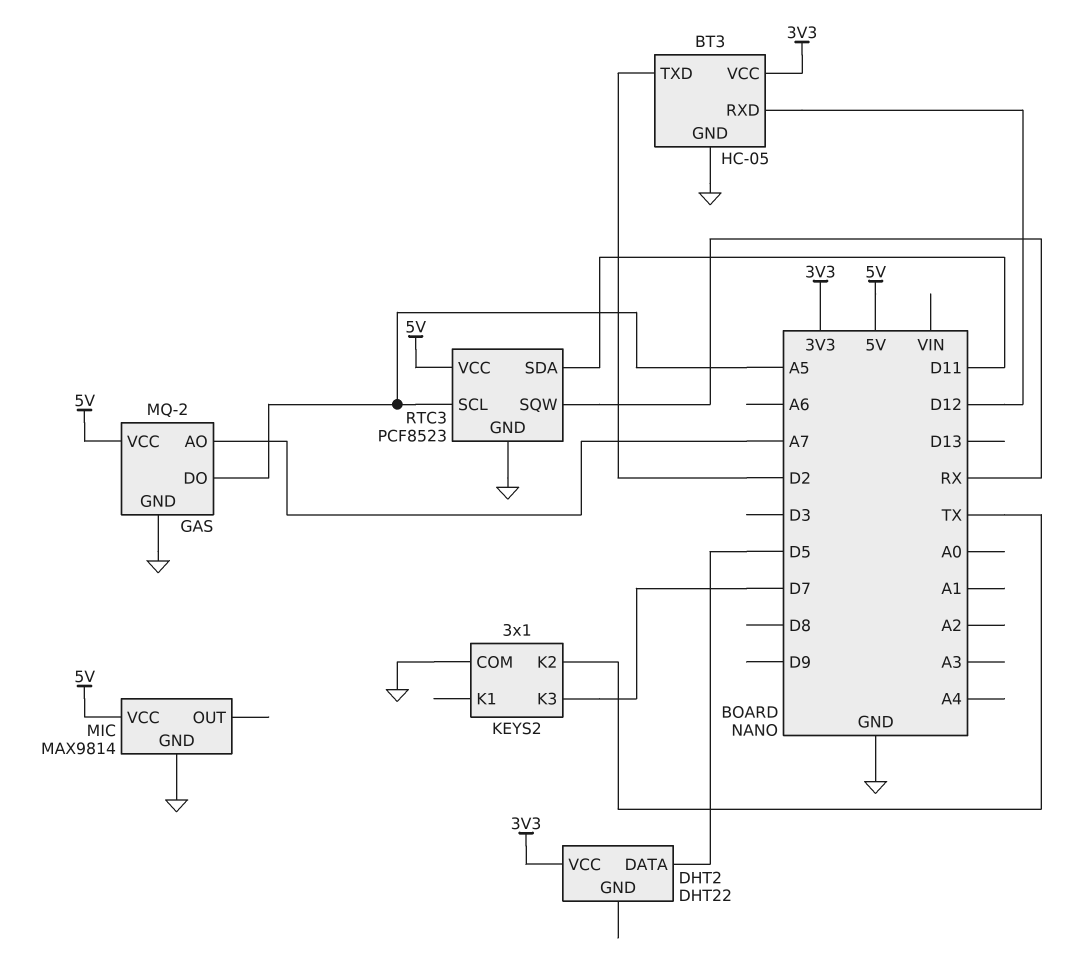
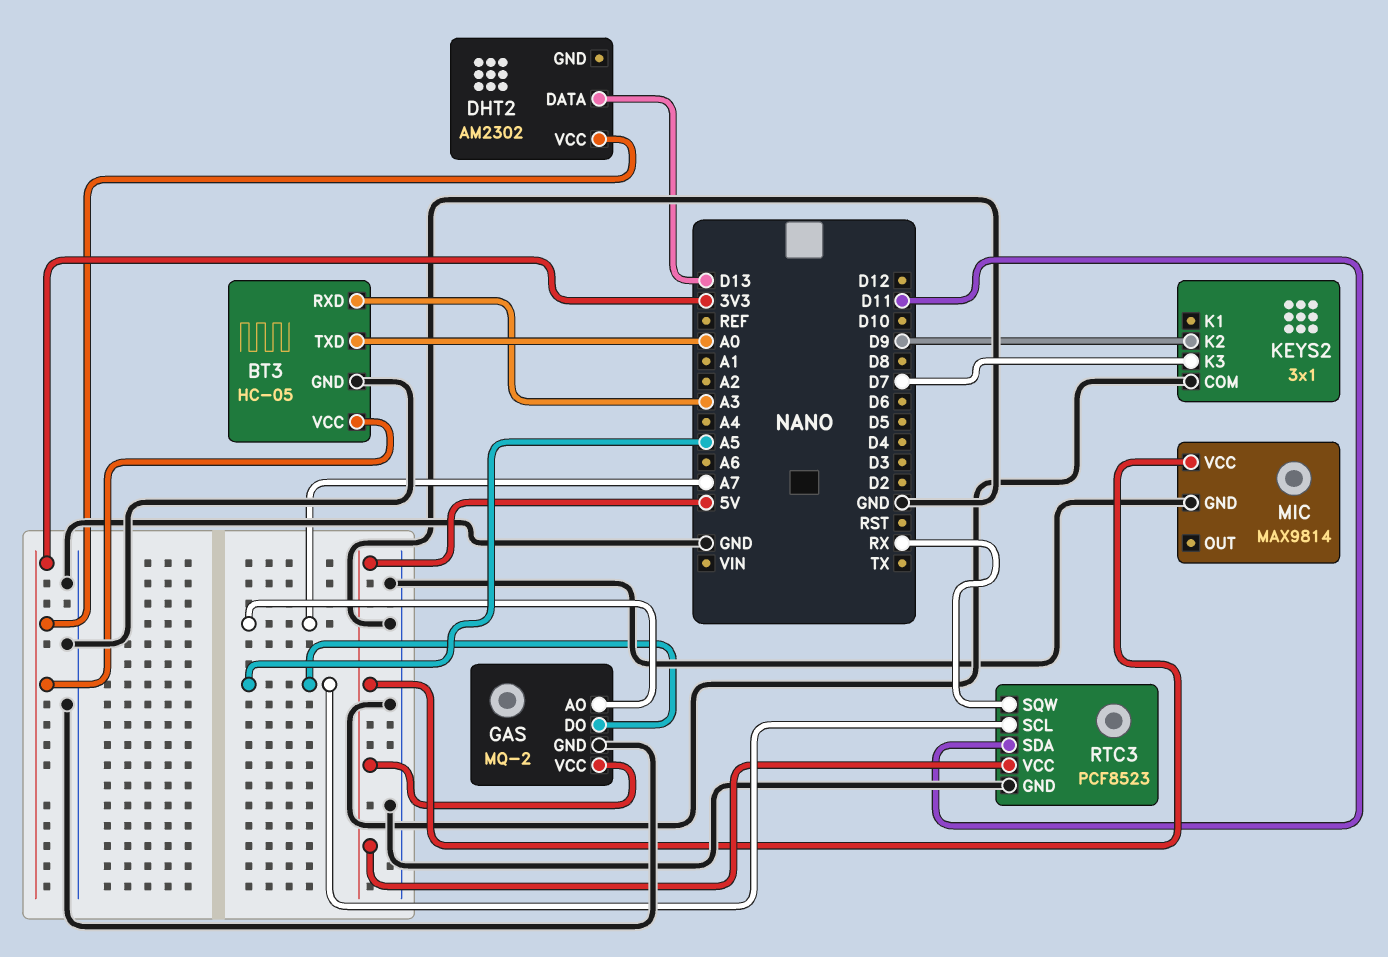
BT3 pin RXD: D12 -> A3
BT3 pin TXD: D2 -> A0
DHT2: DHT22 -> AM2302
DHT2 pin DATA: D5 -> D13
KEYS2 pin K2: TX -> D9

